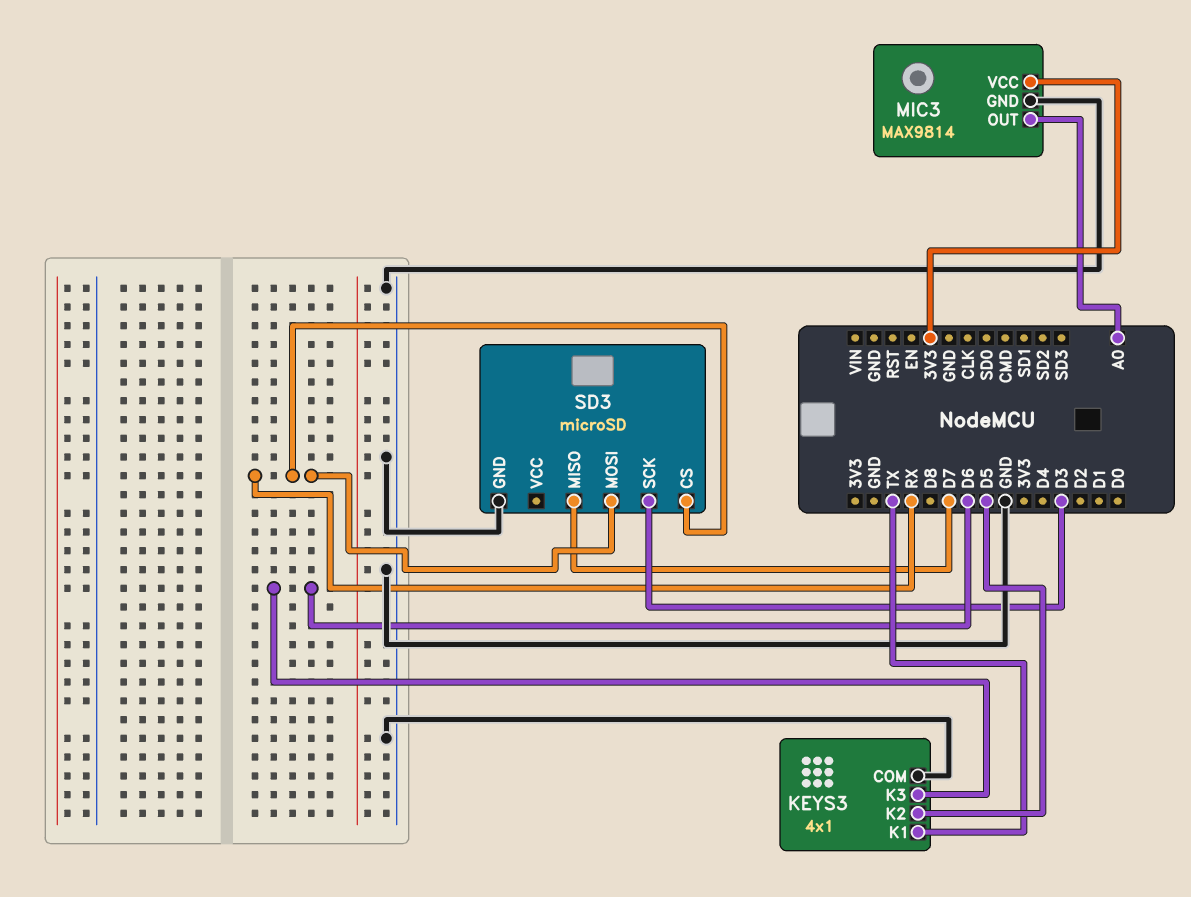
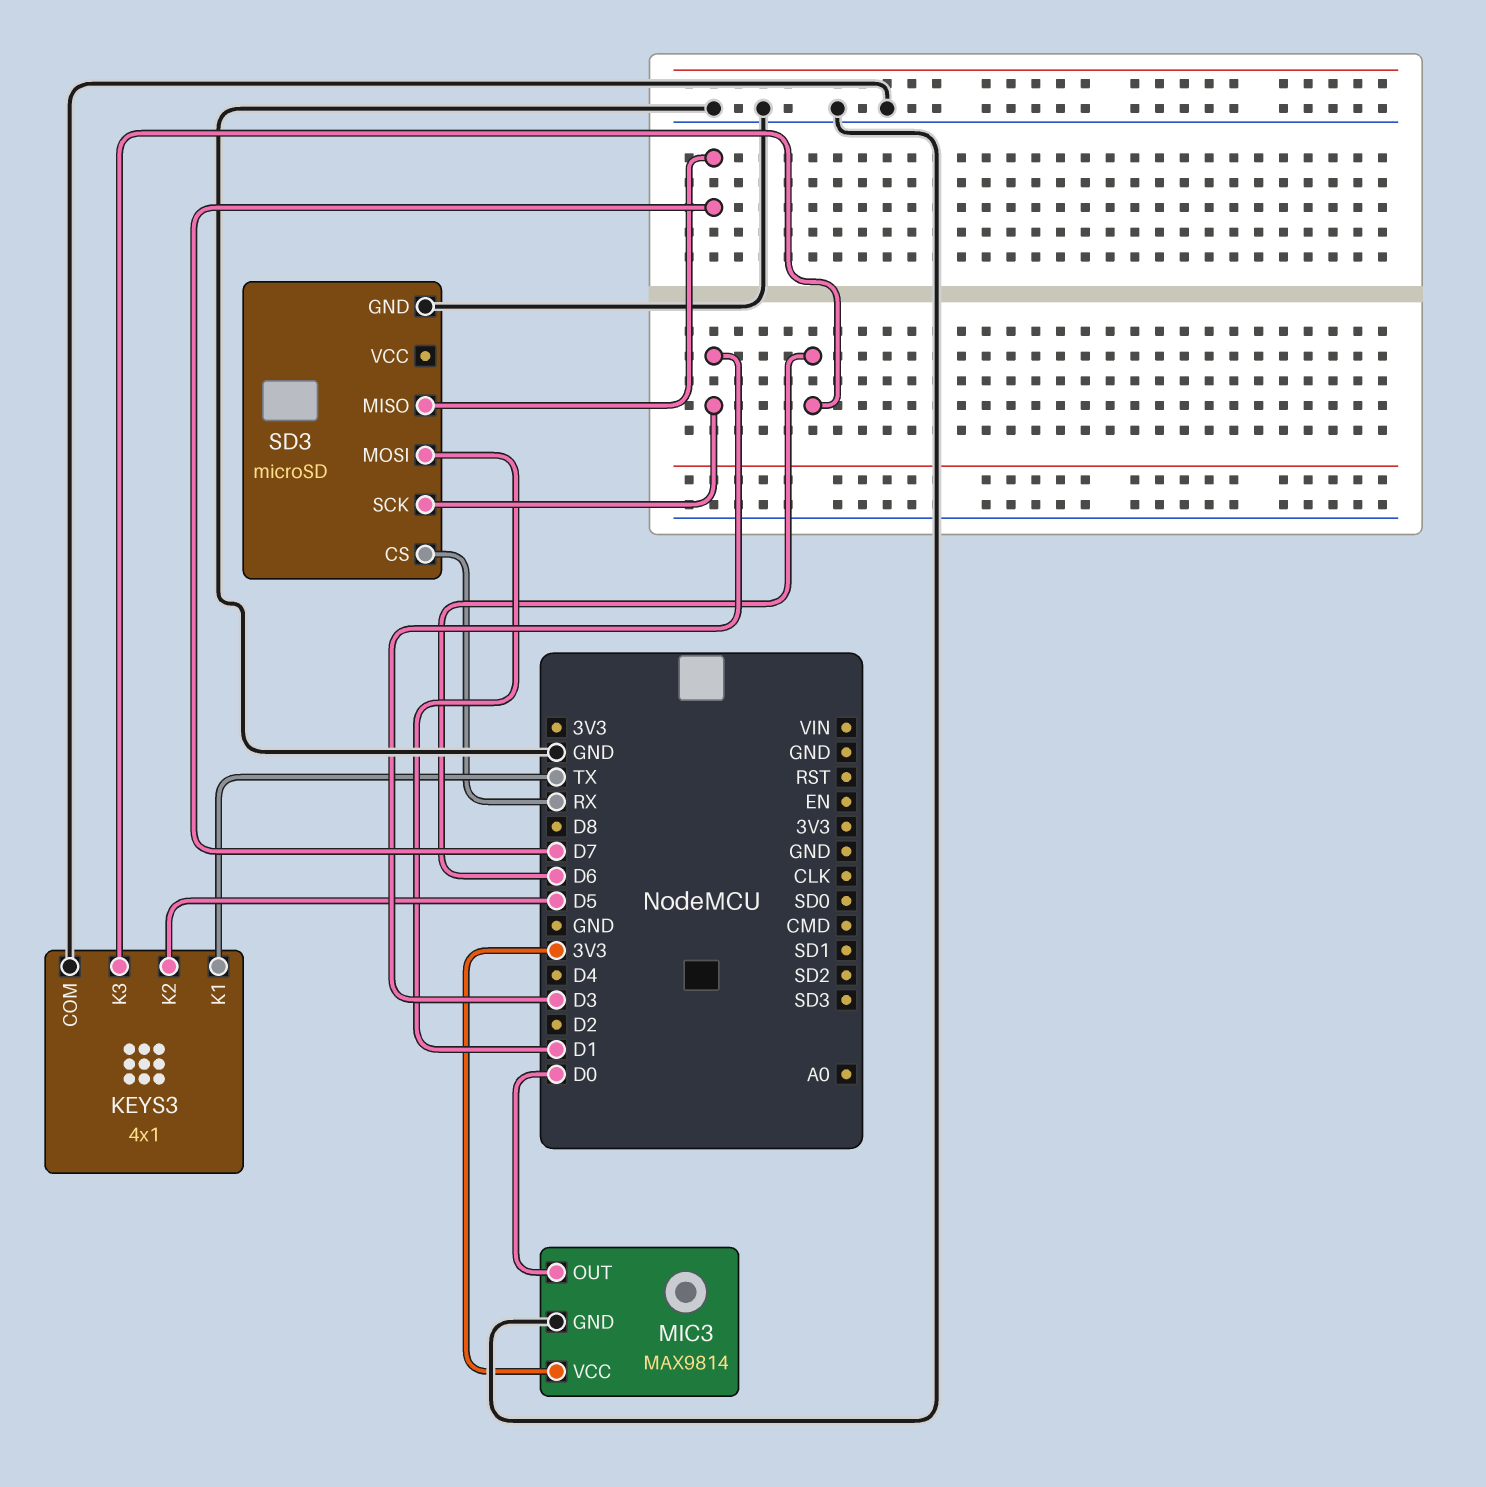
MIC3 pin OUT: A0 -> D0
SD3 pin MOSI: RX -> D1

